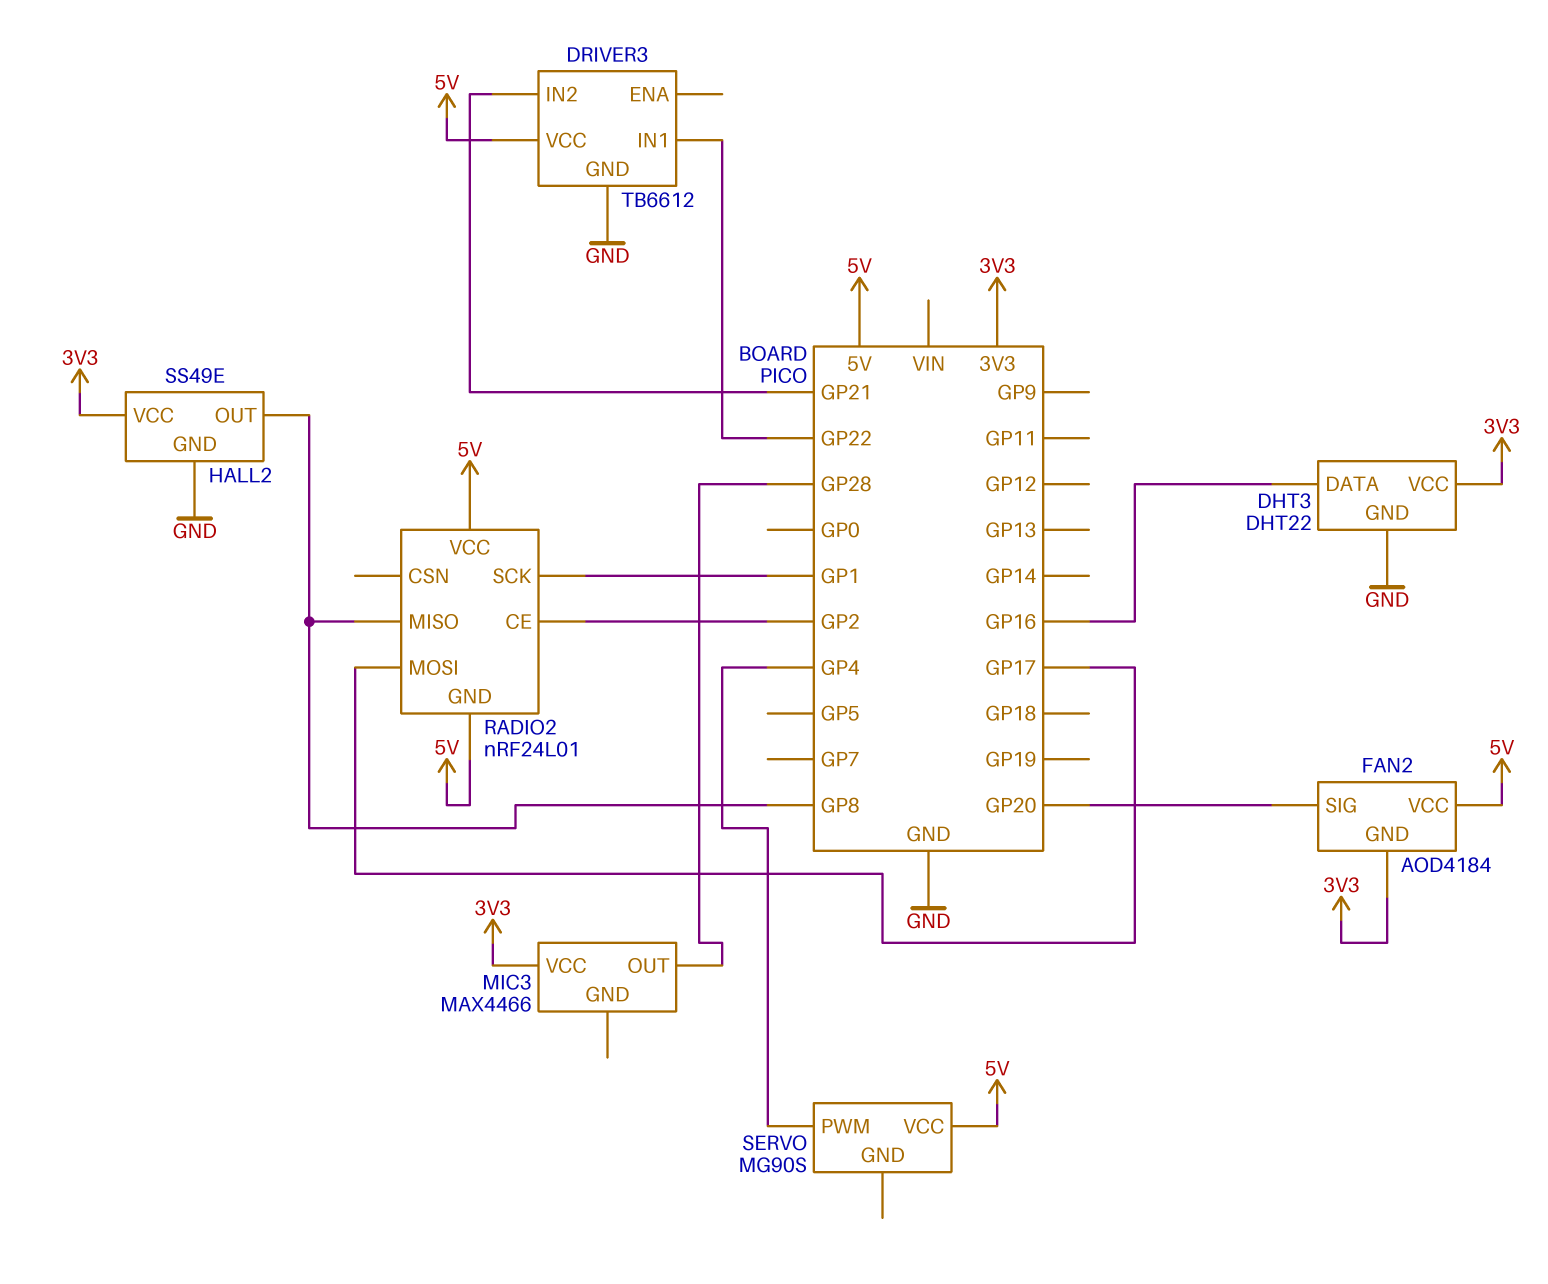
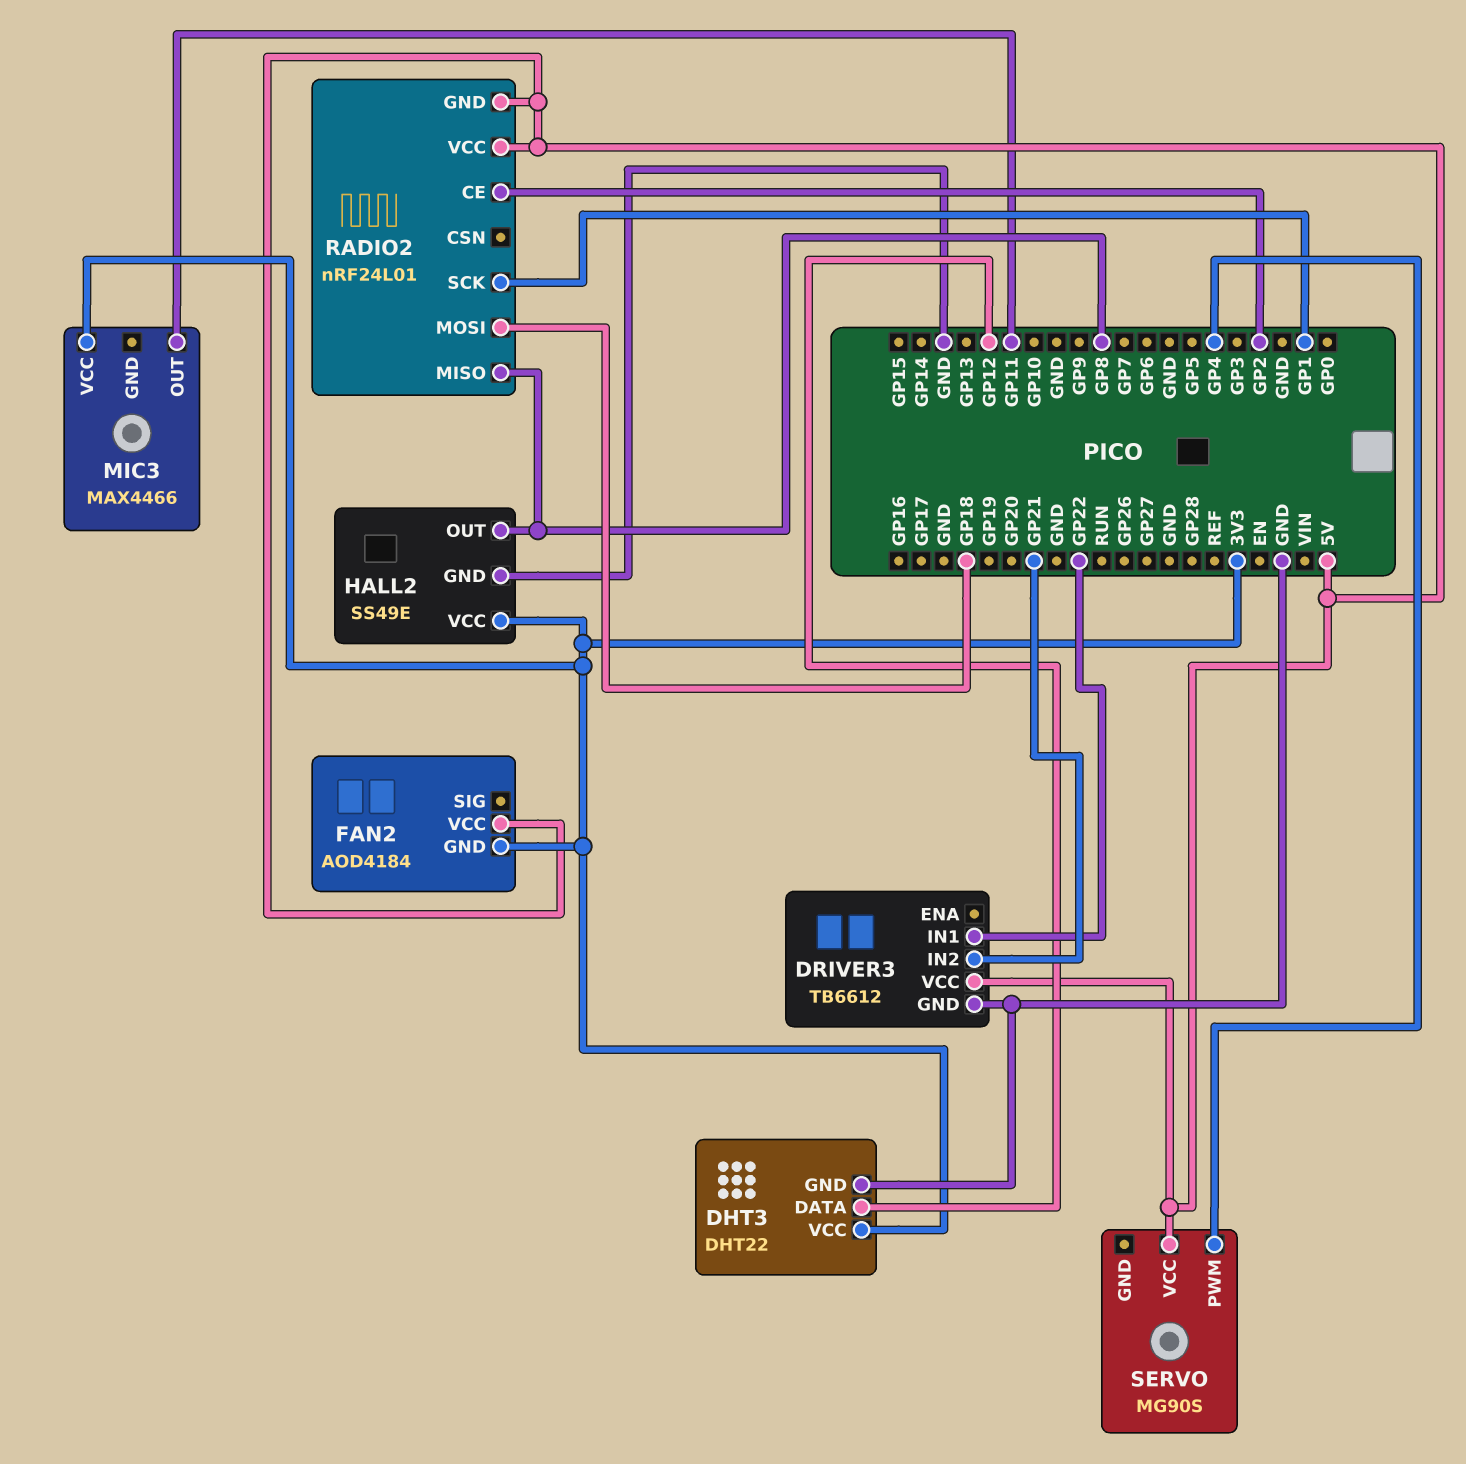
DHT3 pin DATA: GP16 -> GP12
FAN2 pin SIG: GP20 -> none
MIC3 pin OUT: GP28 -> GP11
RADIO2 pin MOSI: GP17 -> GP18

